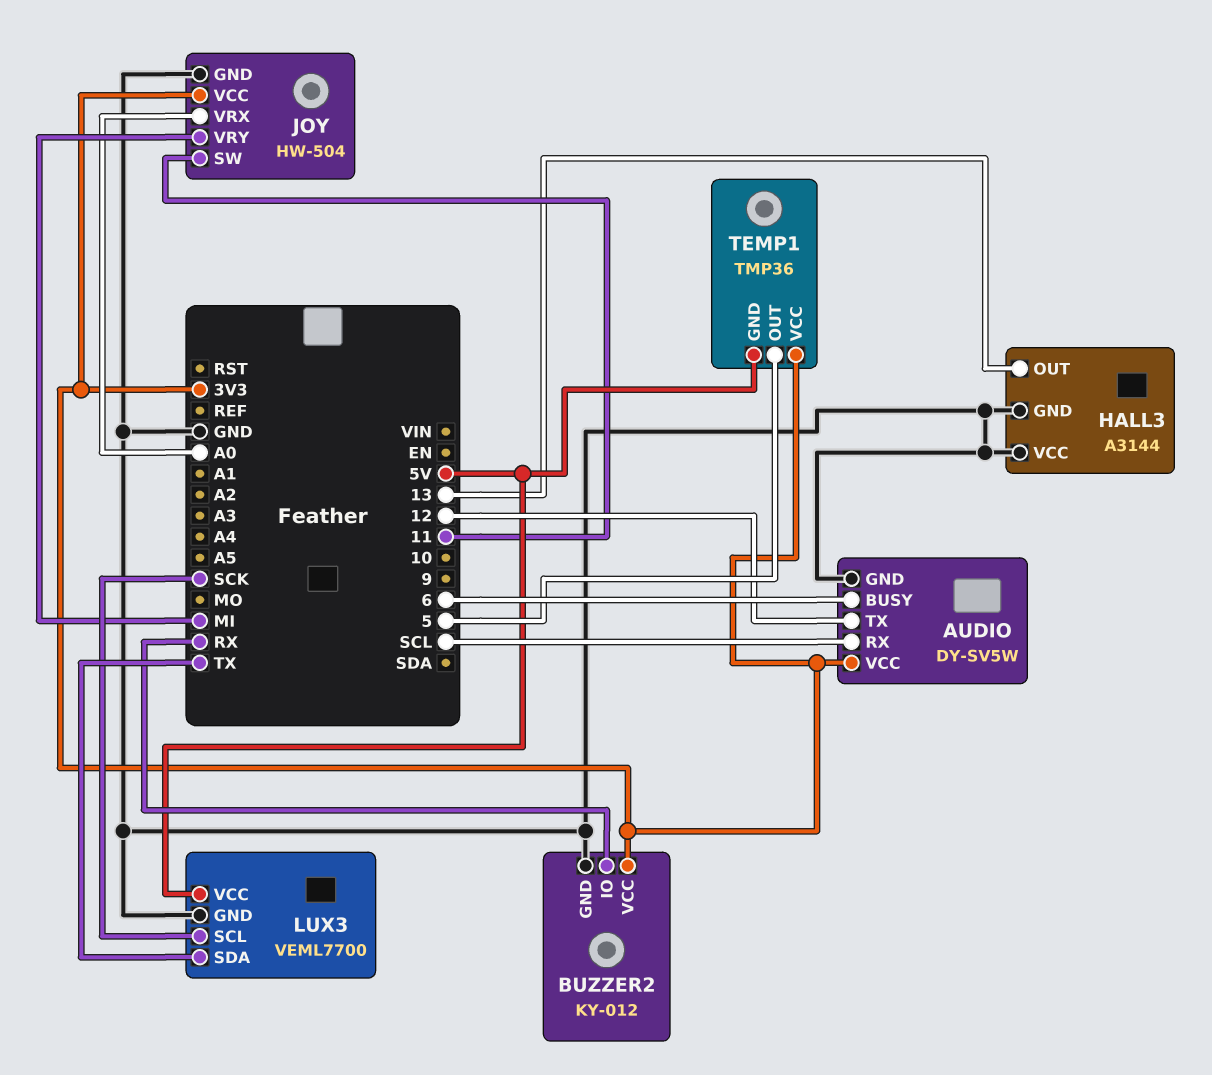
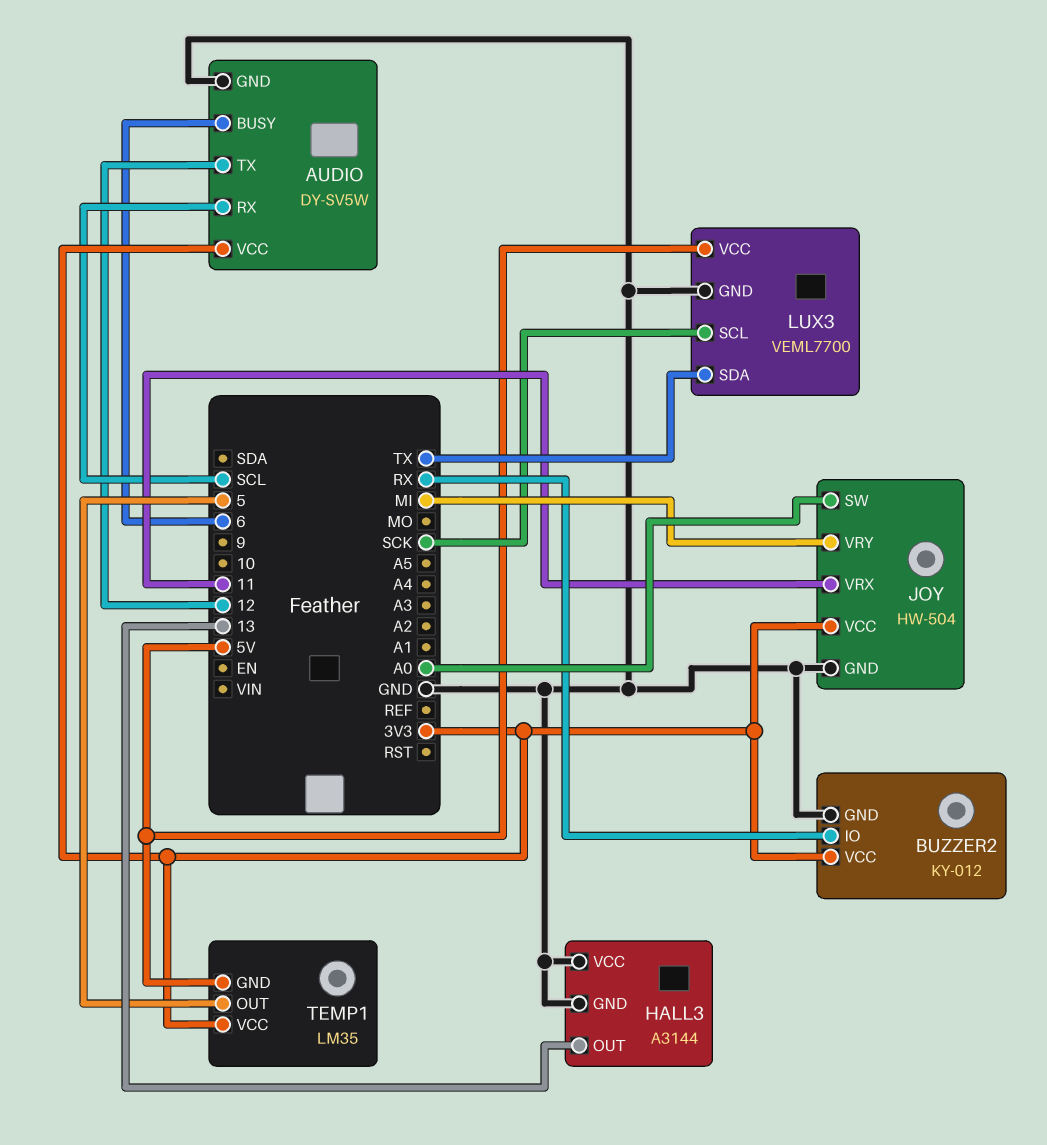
JOY pin SW: 11 -> A0
JOY pin VRX: A0 -> 11
TEMP1: TMP36 -> LM35

